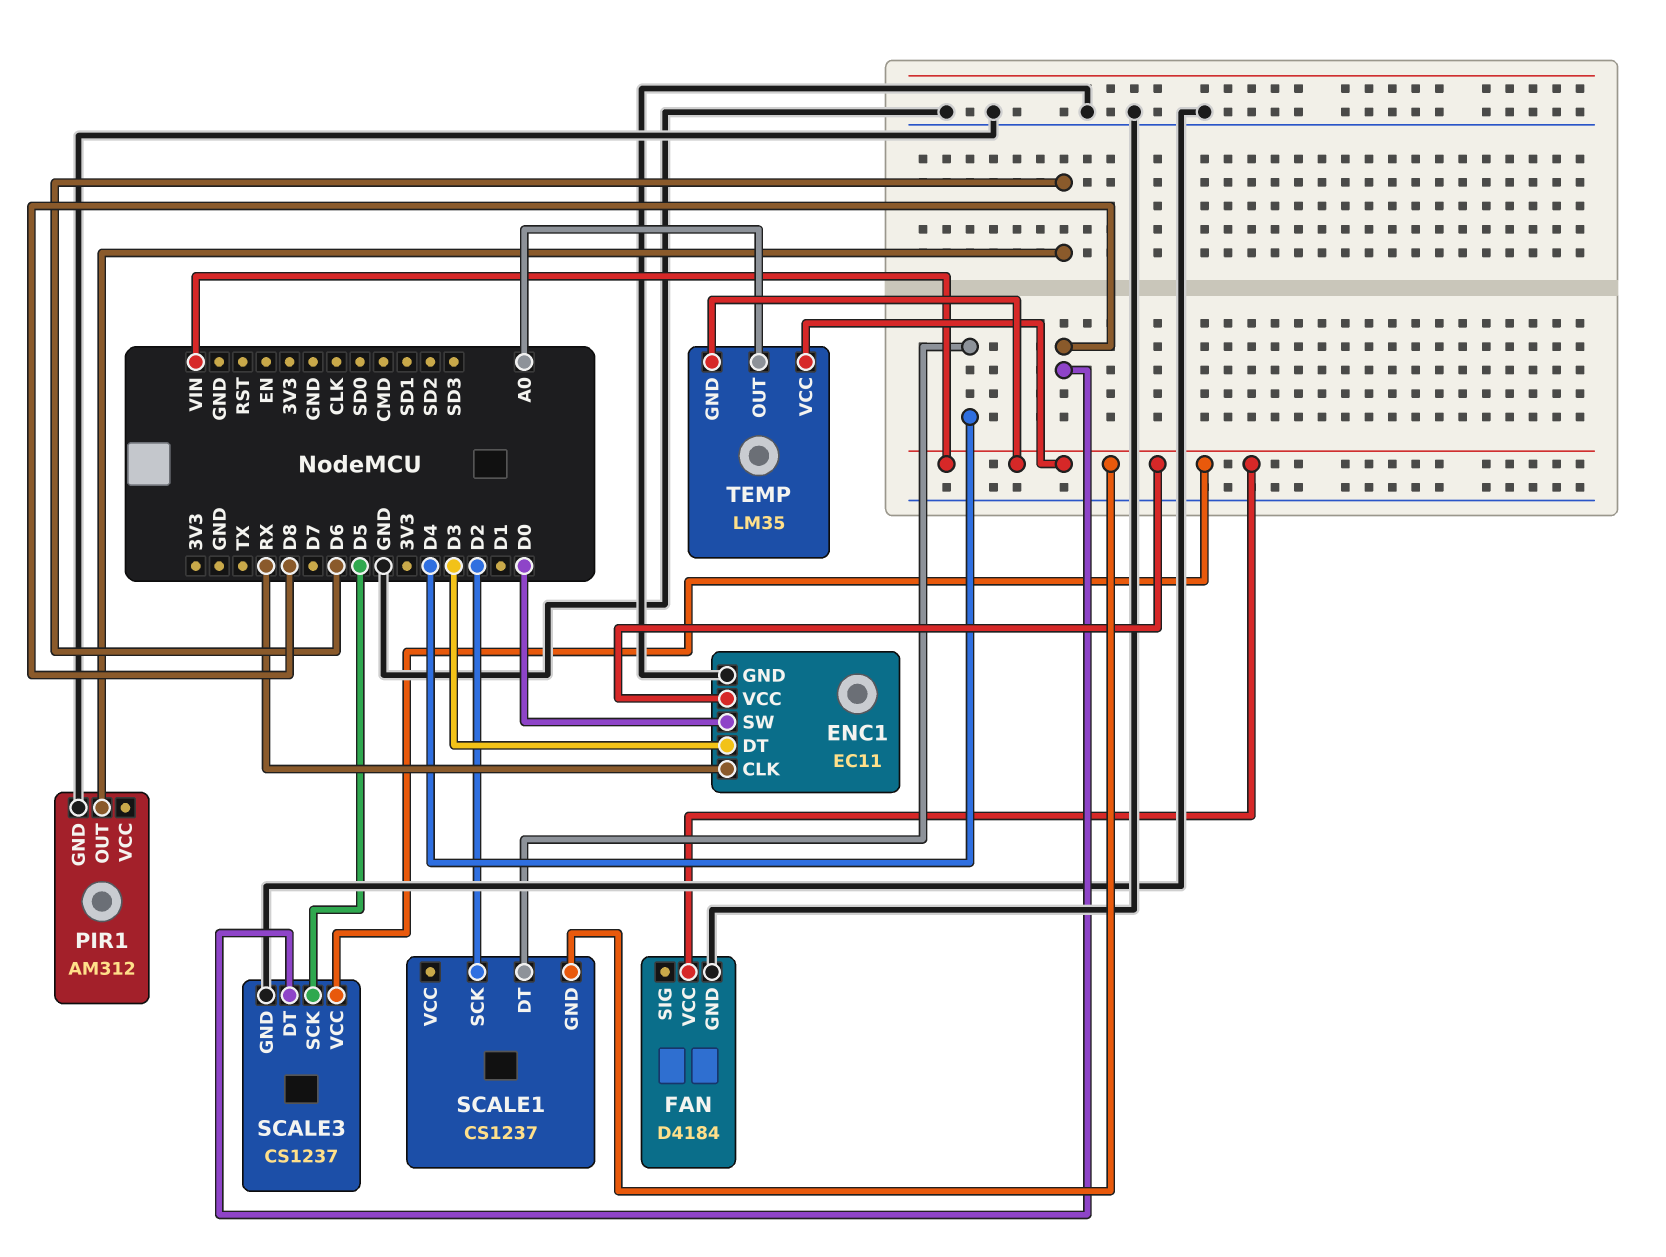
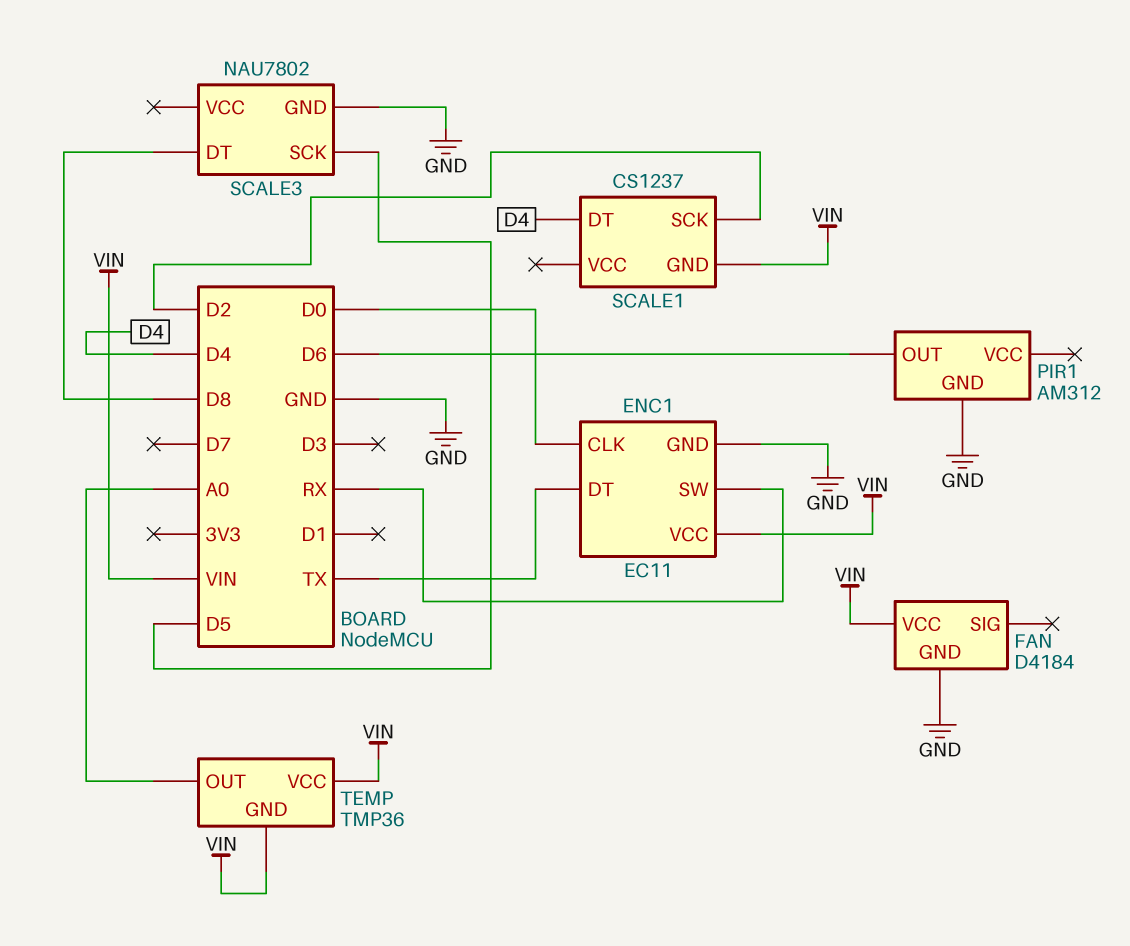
ENC1 pin CLK: RX -> D0
ENC1 pin DT: D3 -> TX
ENC1 pin SW: D0 -> RX
SCALE3: CS1237 -> NAU7802
SCALE3 pin VCC: VIN -> none
TEMP: LM35 -> TMP36

